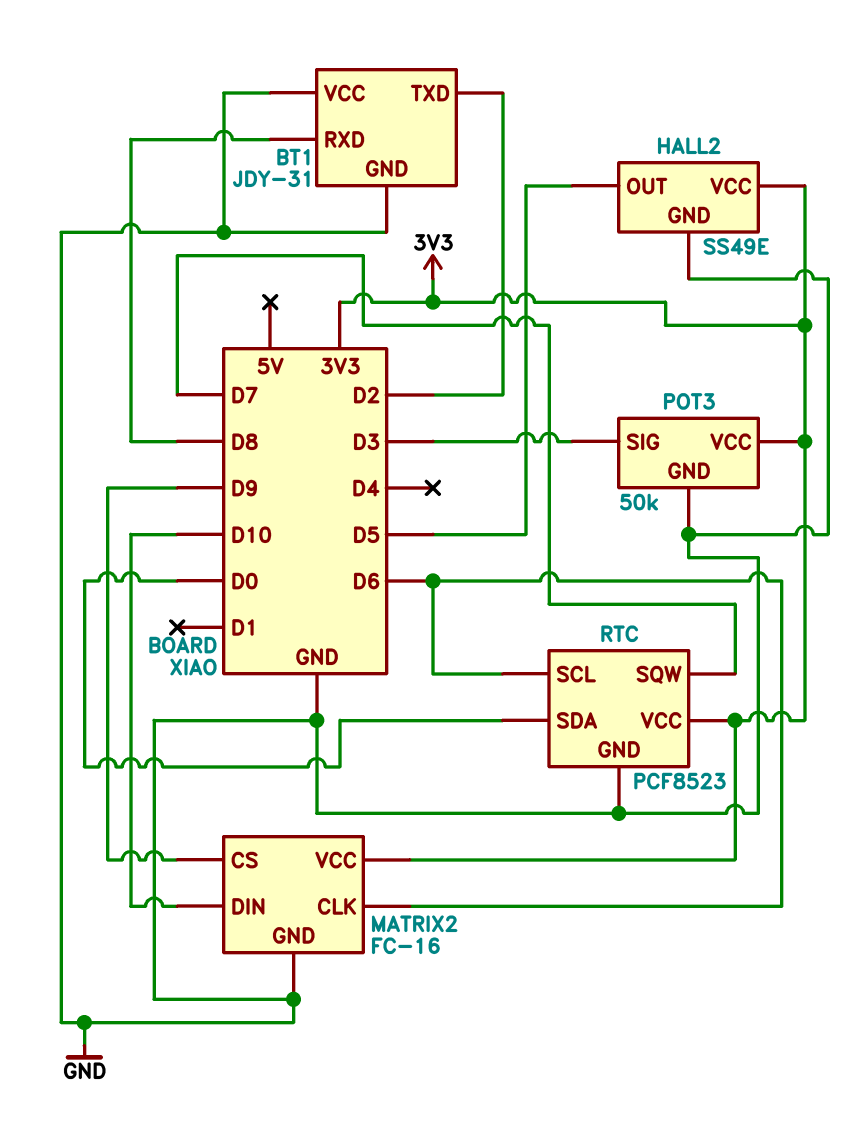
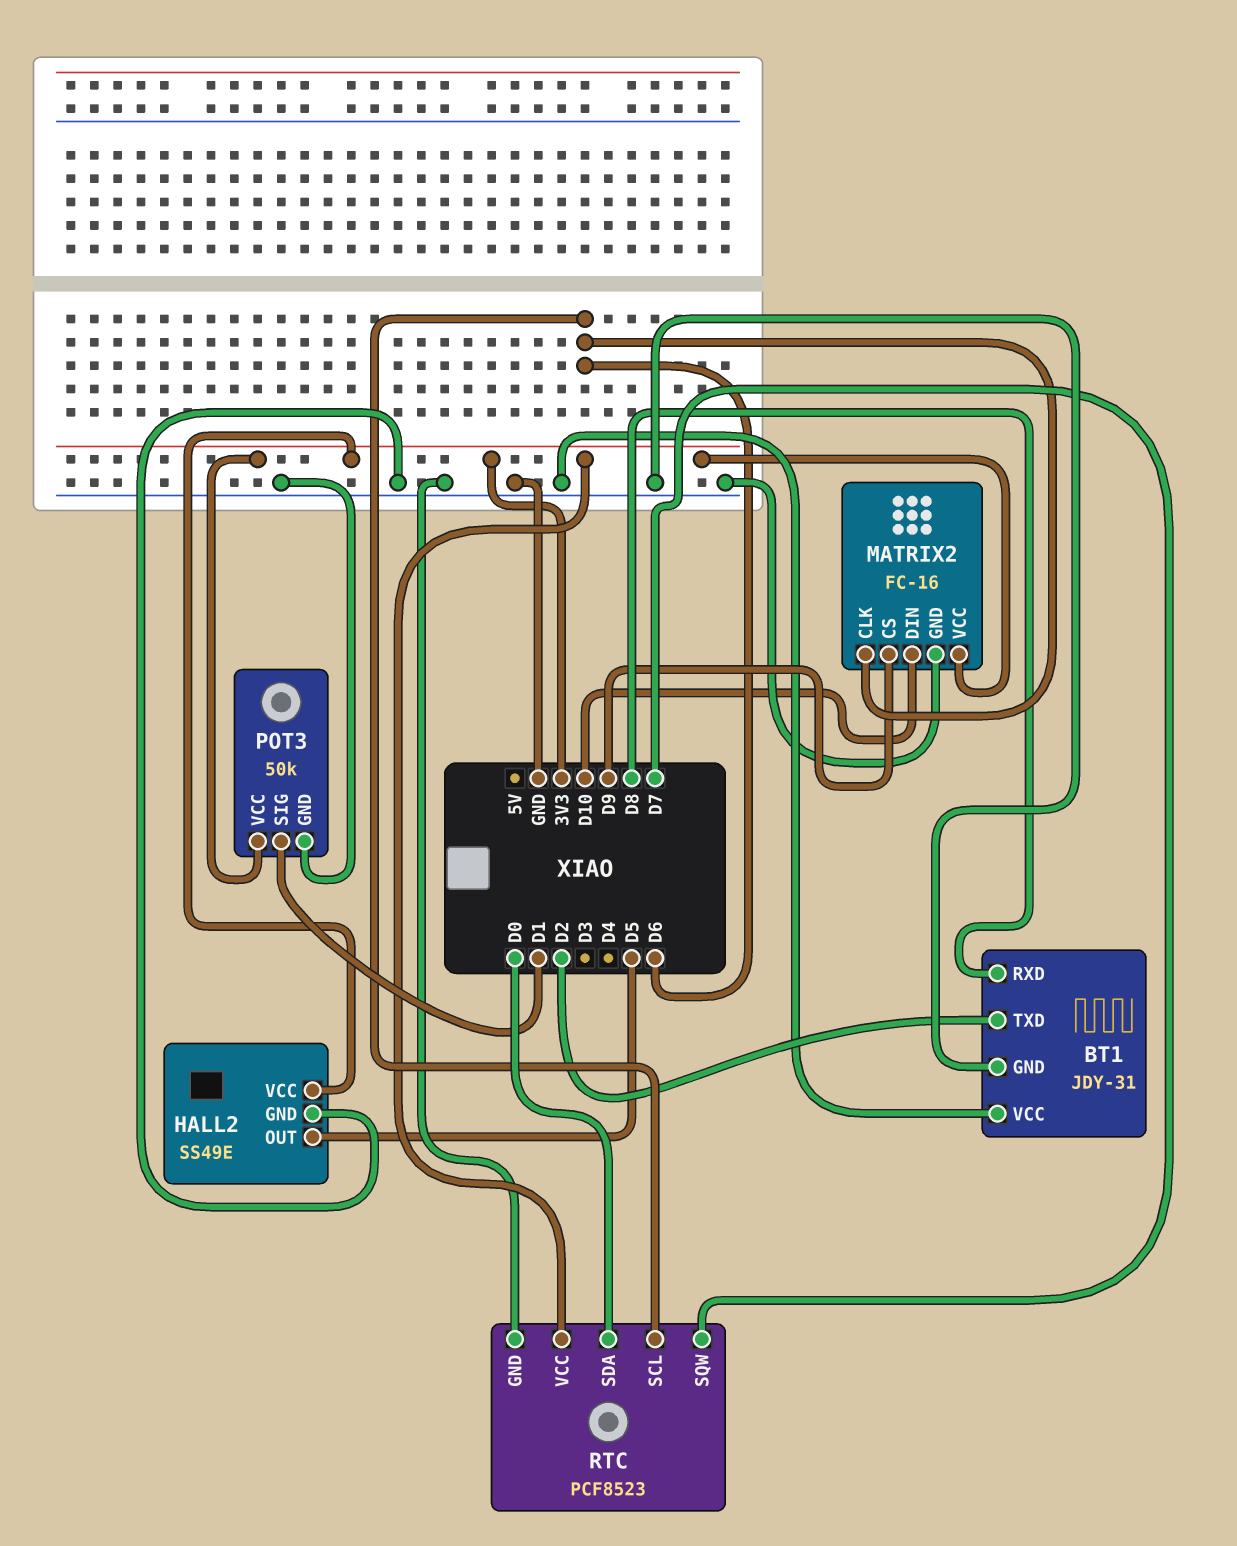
POT3 pin SIG: D3 -> D1

